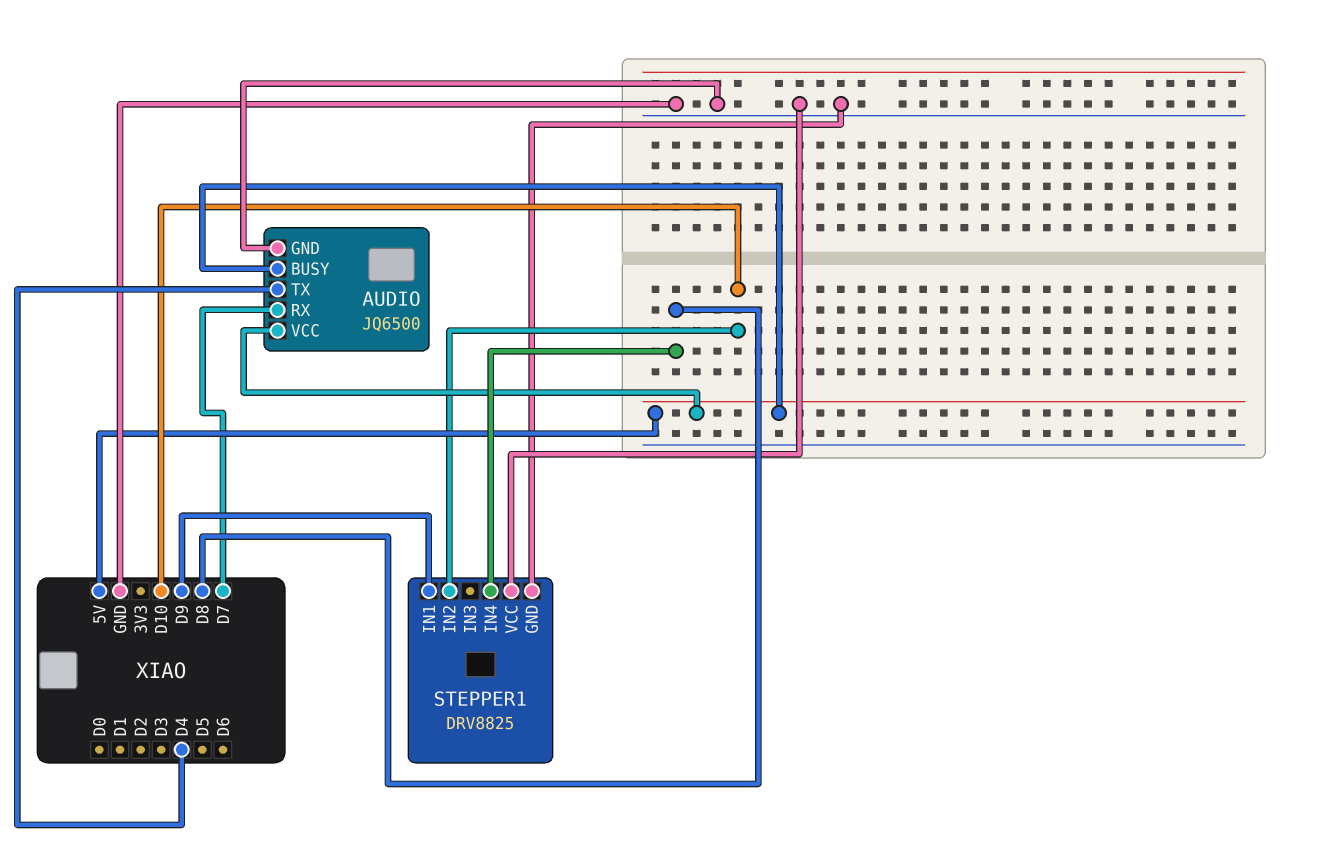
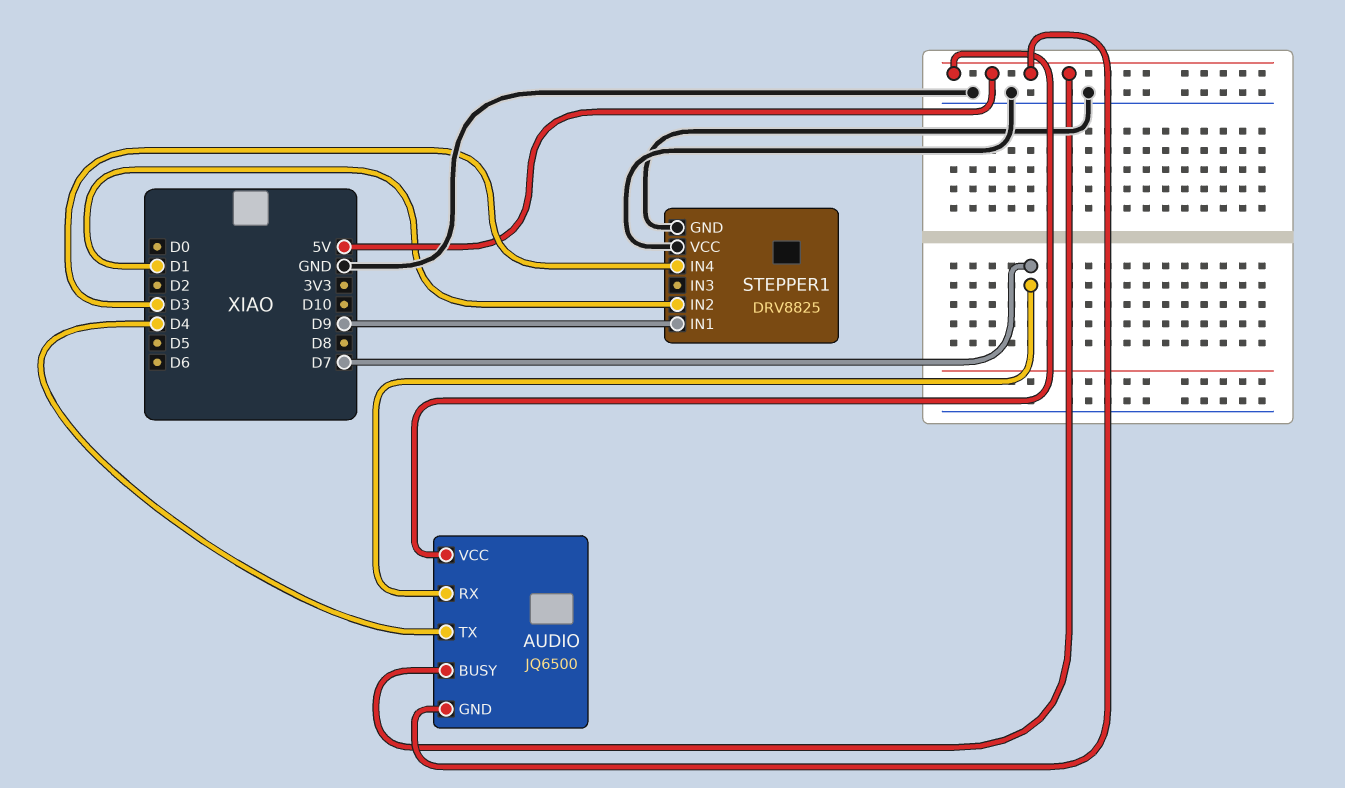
AUDIO pin GND: GND -> 5V
STEPPER1 pin IN2: D10 -> D1
STEPPER1 pin IN4: D8 -> D3

